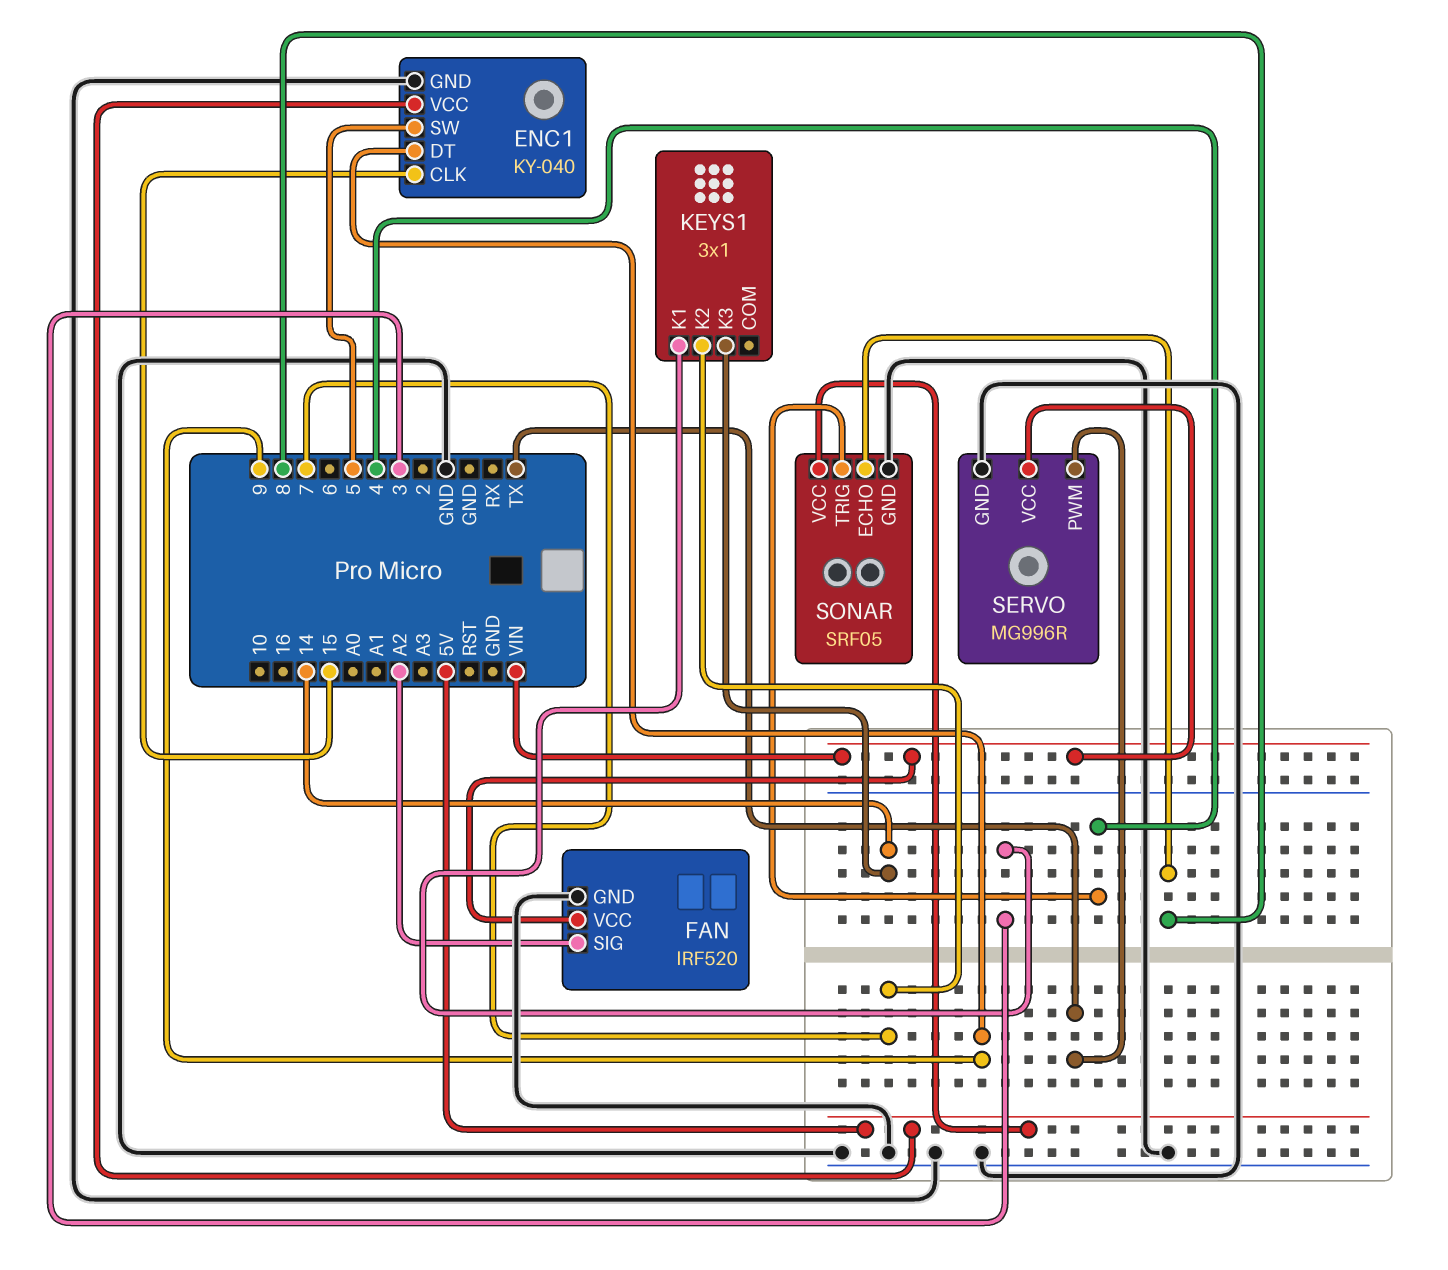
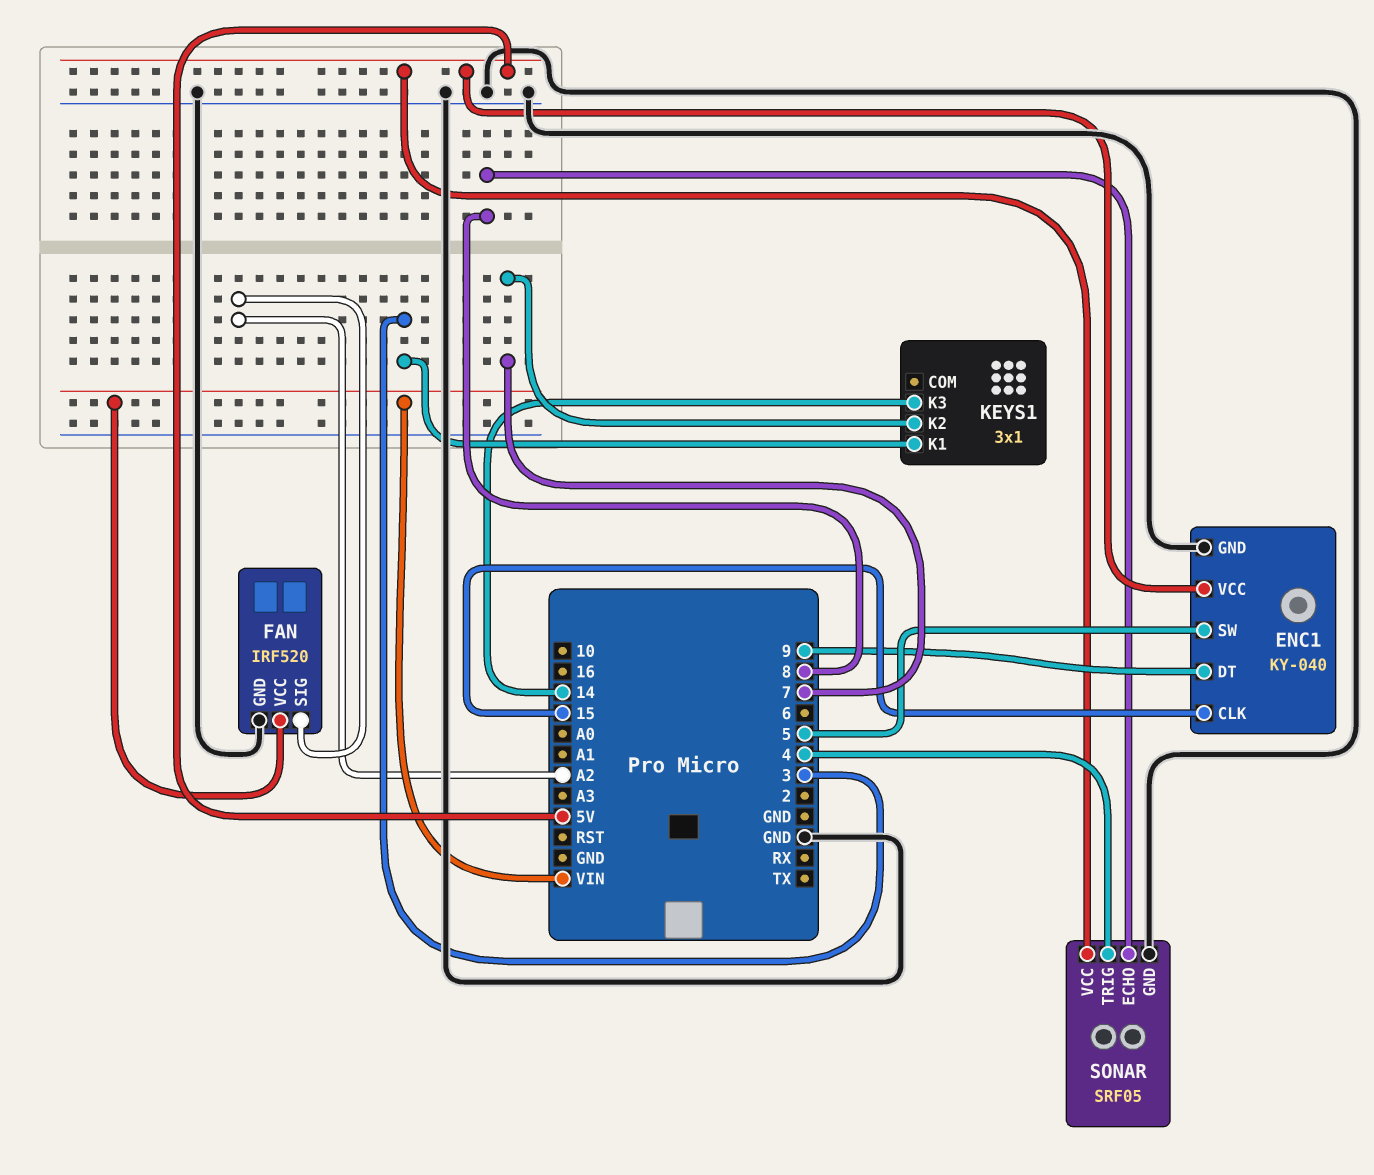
SERVO: MG996R -> none
SERVO pin GND: GND -> none
SERVO pin PWM: TX -> none
SERVO pin VCC: VIN -> none

